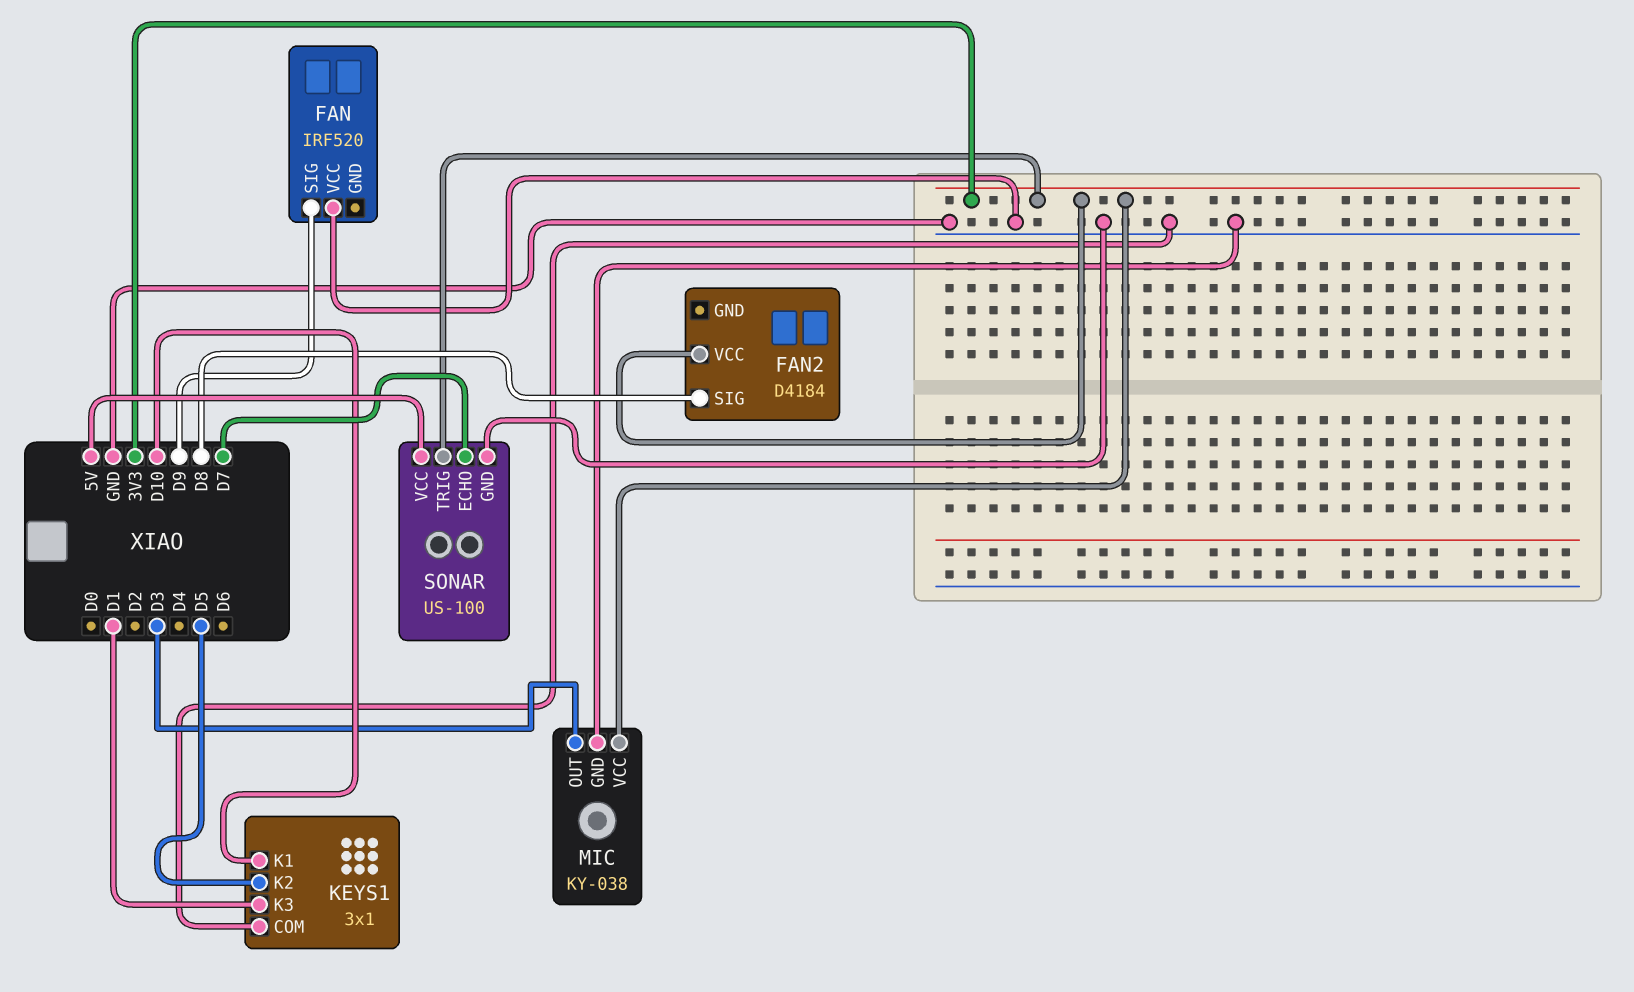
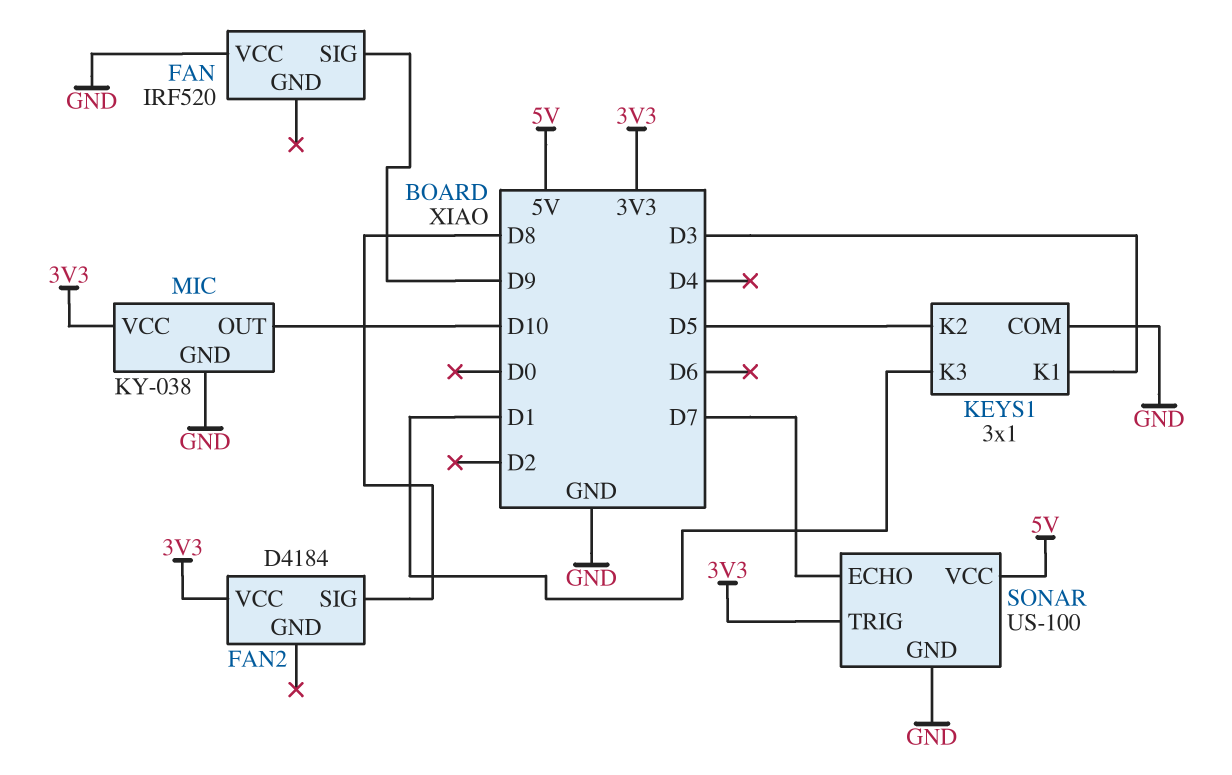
KEYS1 pin K1: D10 -> D3
MIC pin OUT: D3 -> D10

